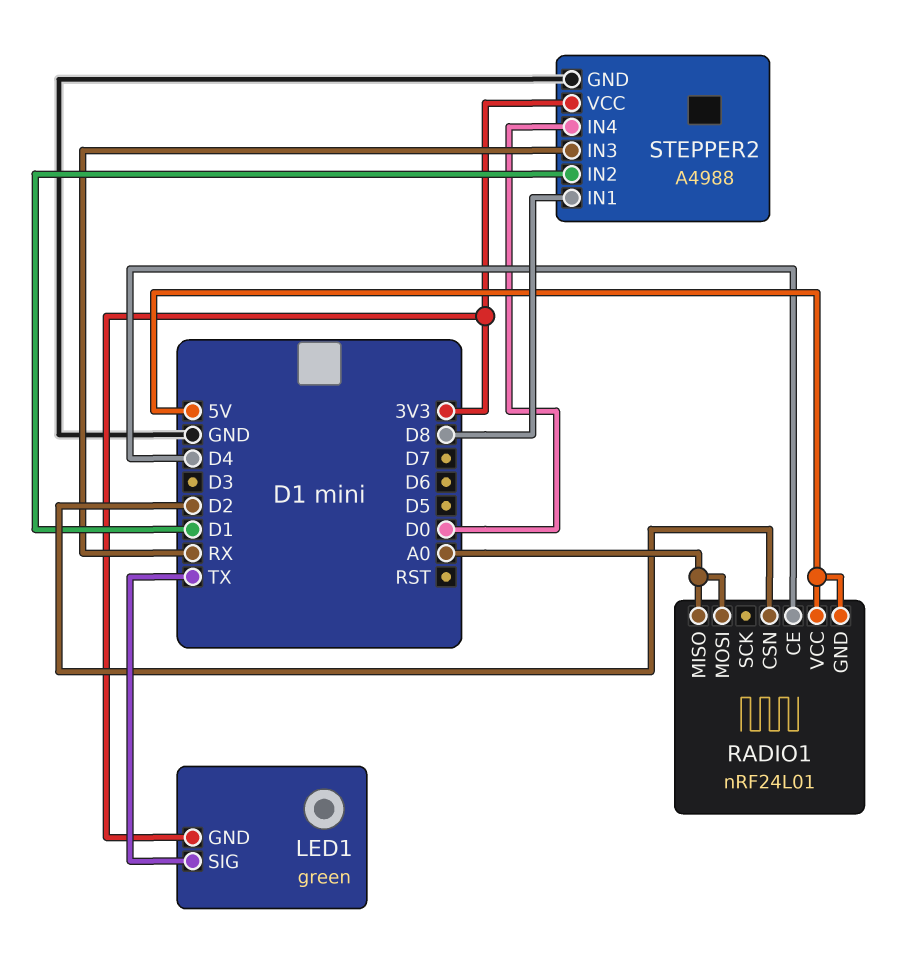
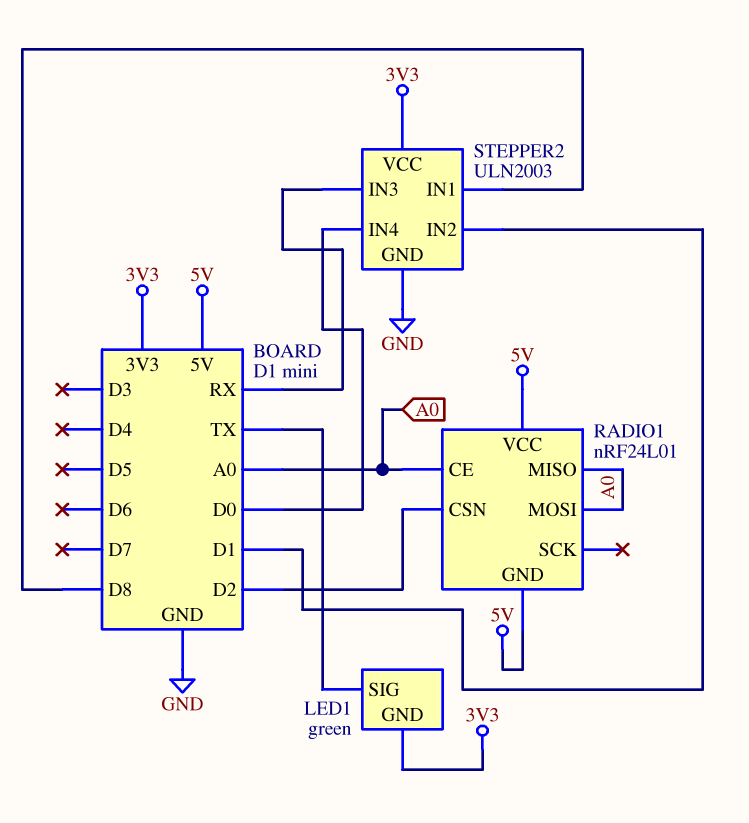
RADIO1 pin CE: D4 -> A0
STEPPER2: A4988 -> ULN2003

